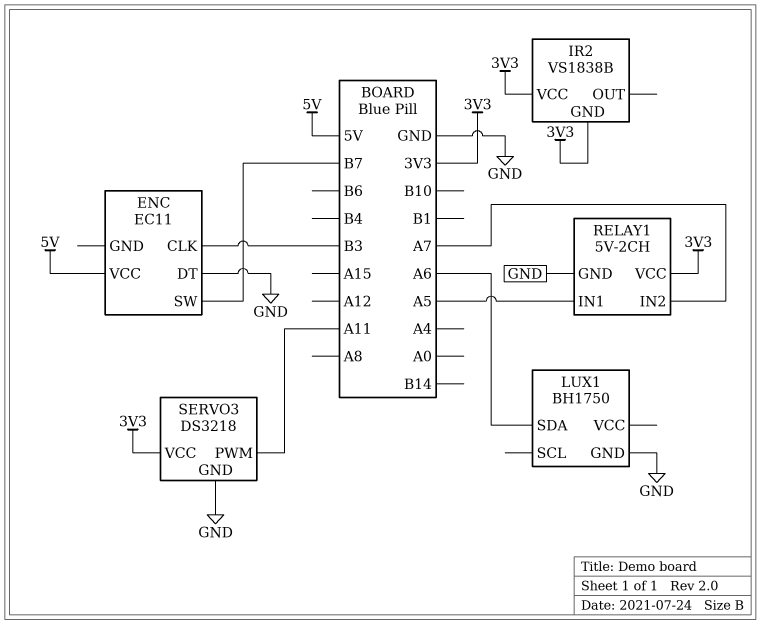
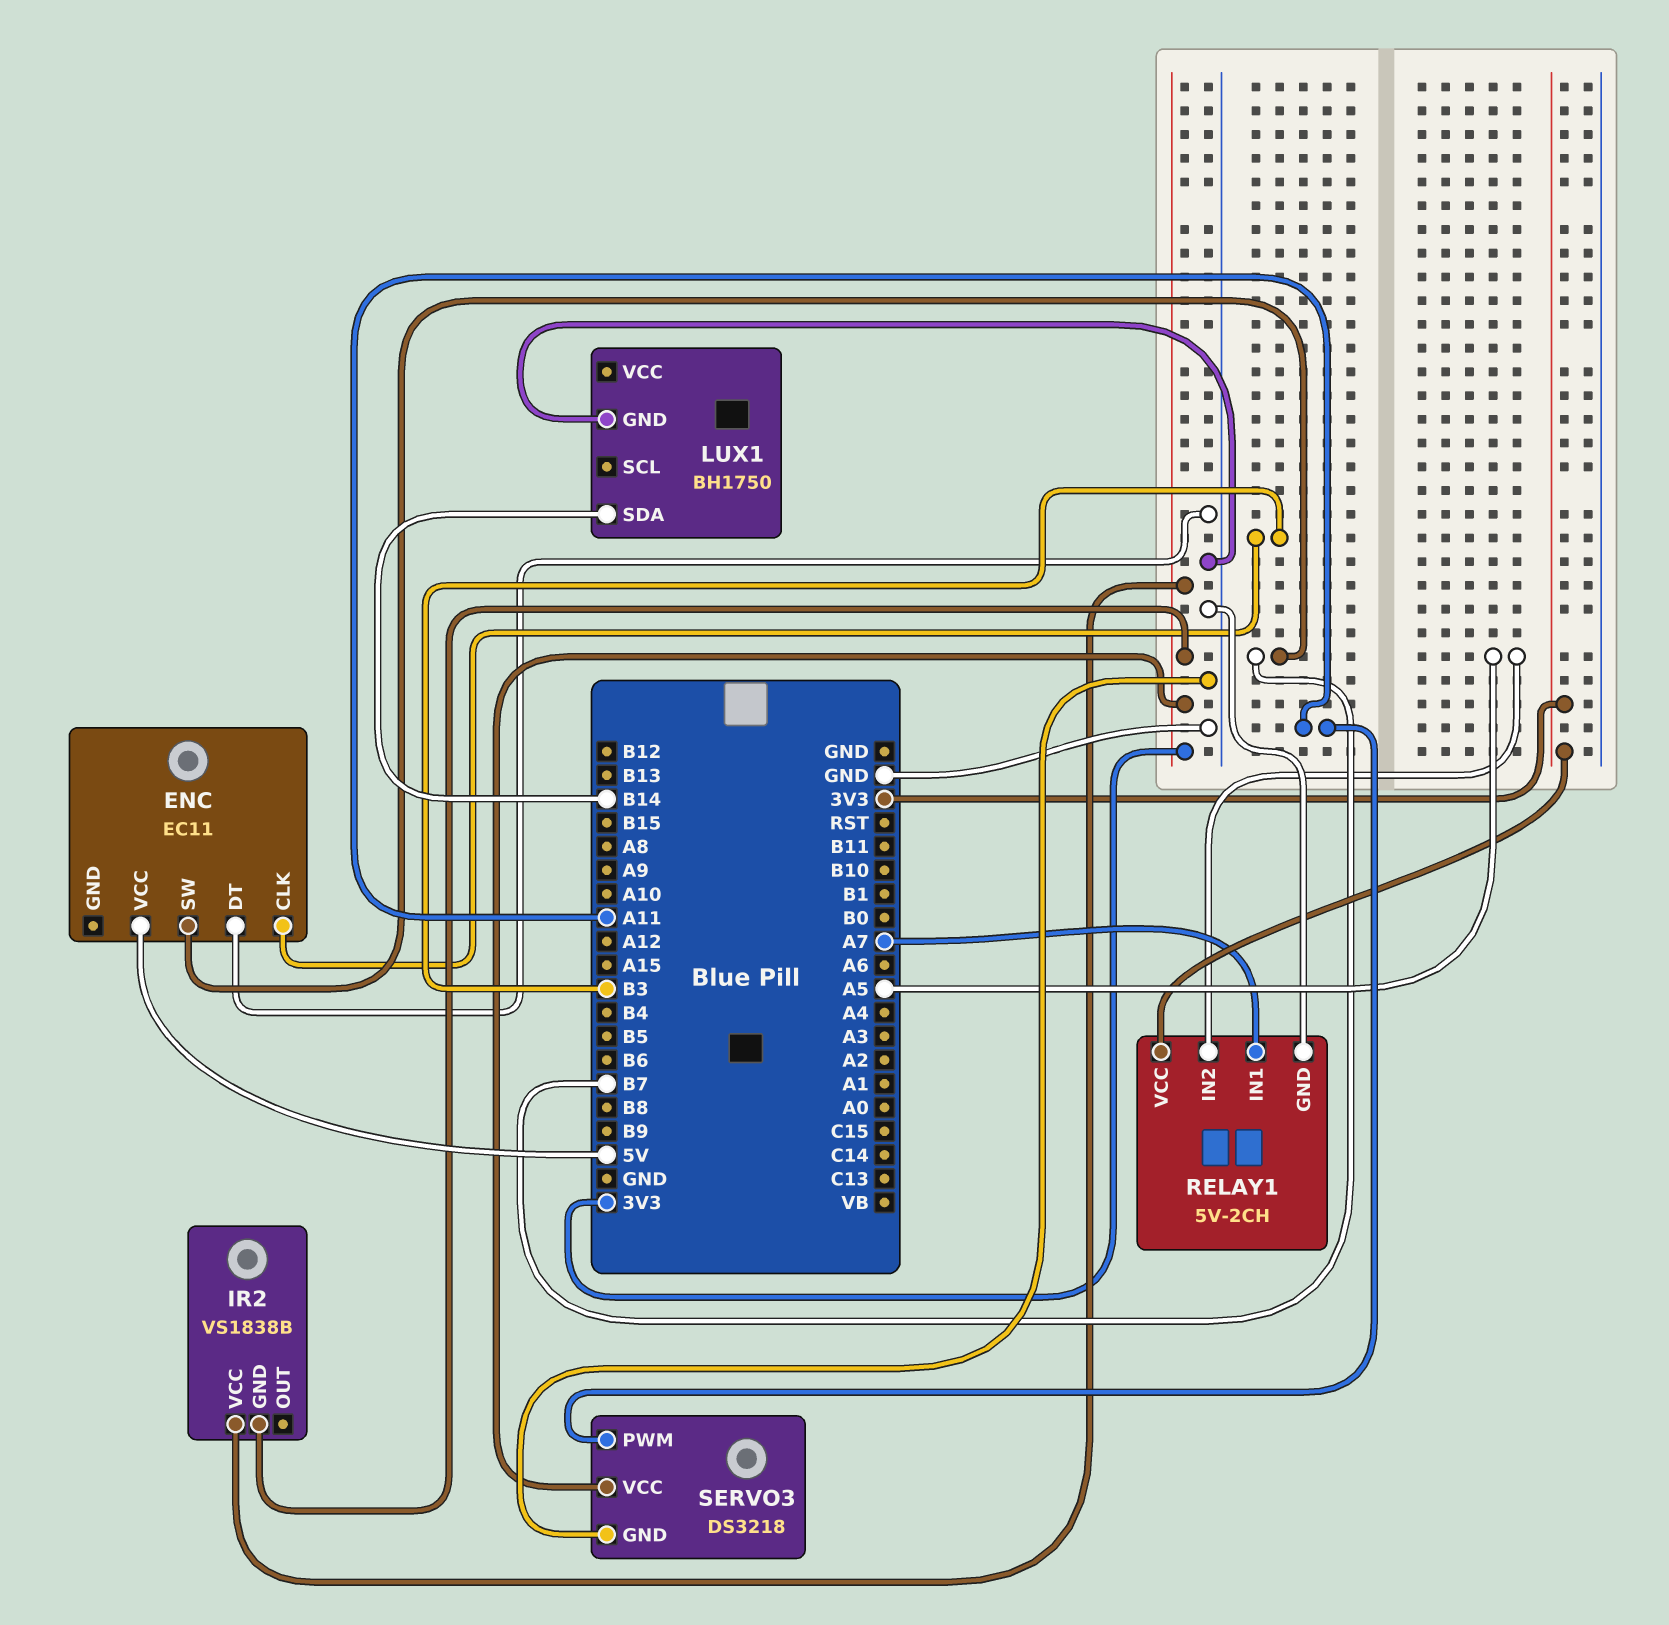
LUX1 pin SDA: A6 -> B14
RELAY1 pin IN1: A5 -> A7
RELAY1 pin IN2: A7 -> A5

